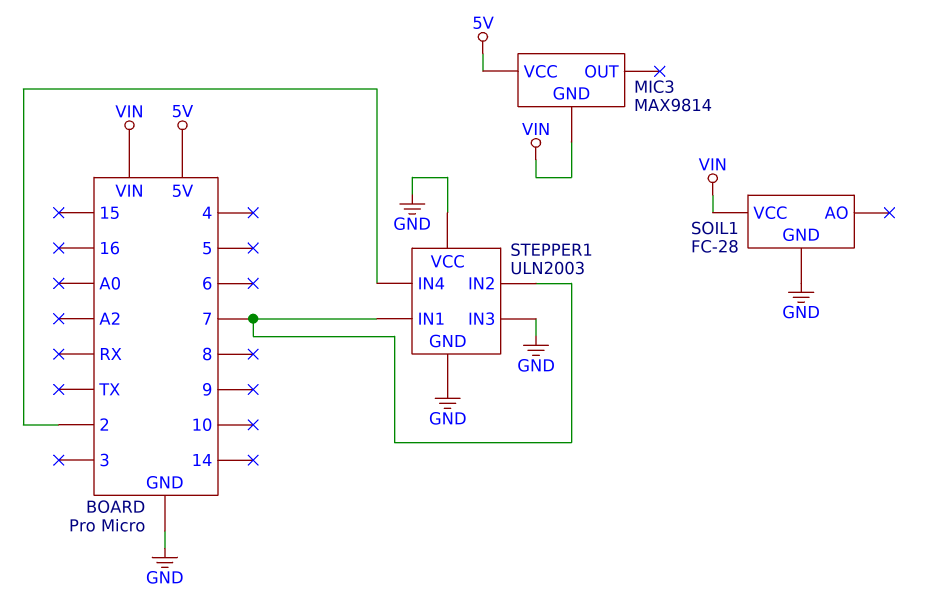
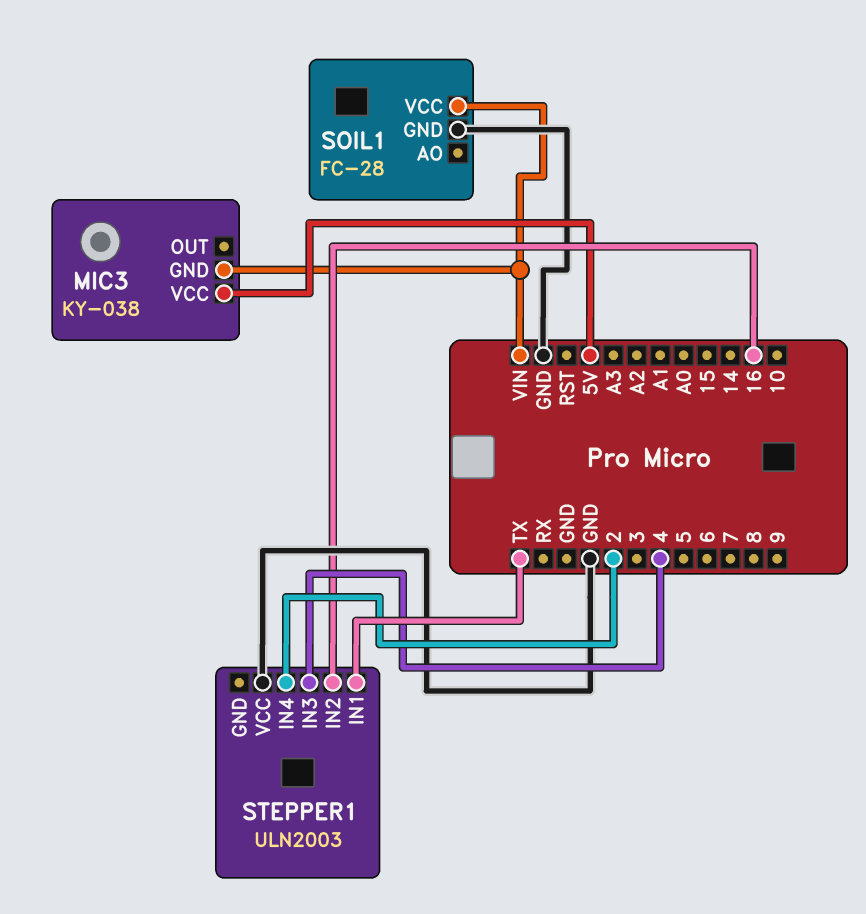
MIC3: MAX9814 -> KY-038
STEPPER1 pin GND: GND -> none
STEPPER1 pin IN1: 7 -> TX
STEPPER1 pin IN2: 7 -> 16
STEPPER1 pin IN3: GND -> 4

